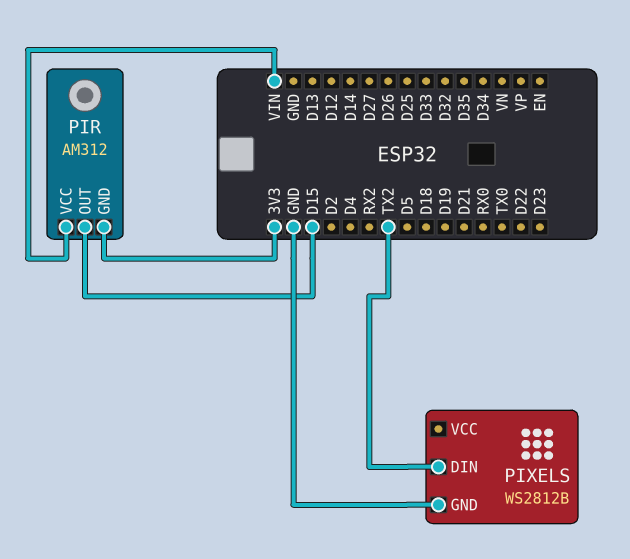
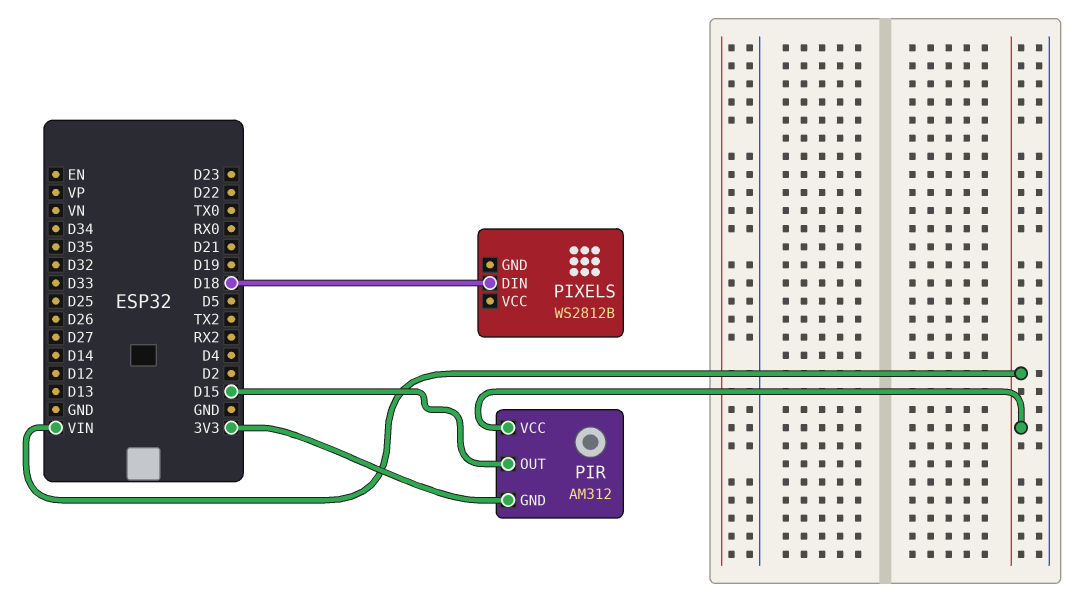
PIXELS pin DIN: TX2 -> D18
PIXELS pin GND: GND -> none

